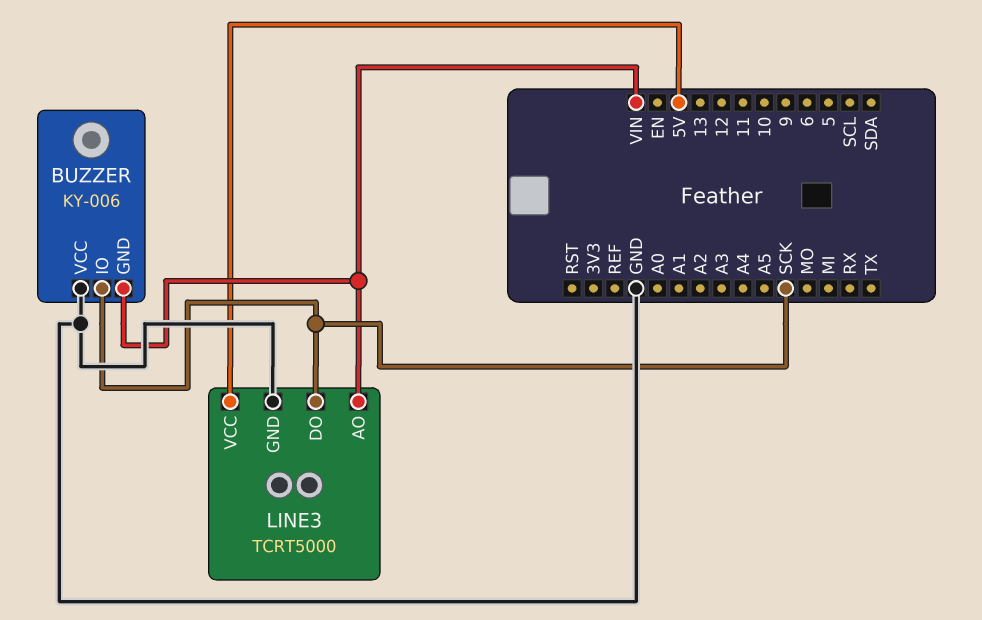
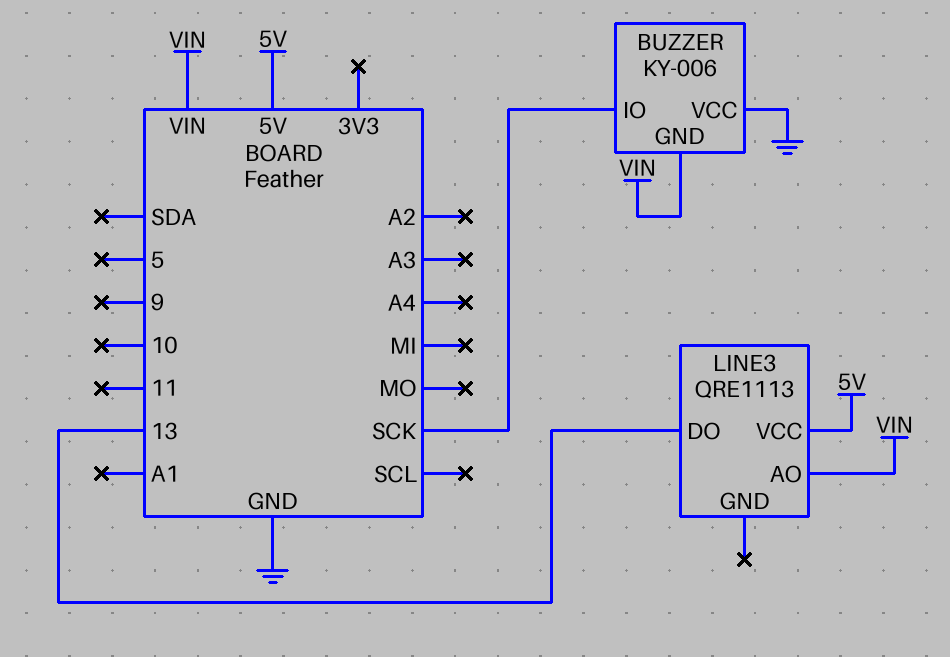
LINE3: TCRT5000 -> QRE1113
LINE3 pin DO: SCK -> 13
LINE3 pin GND: GND -> none

